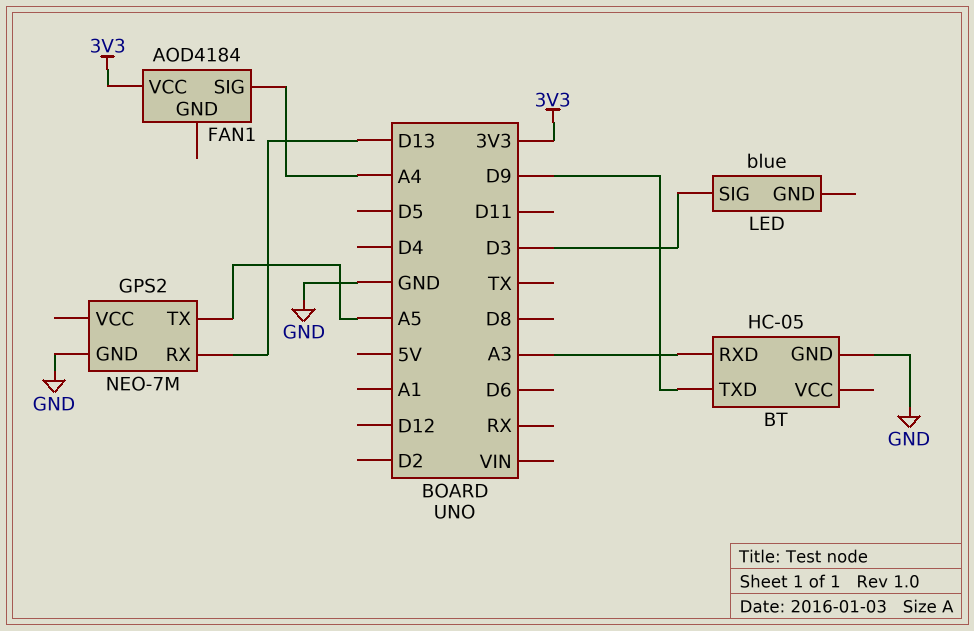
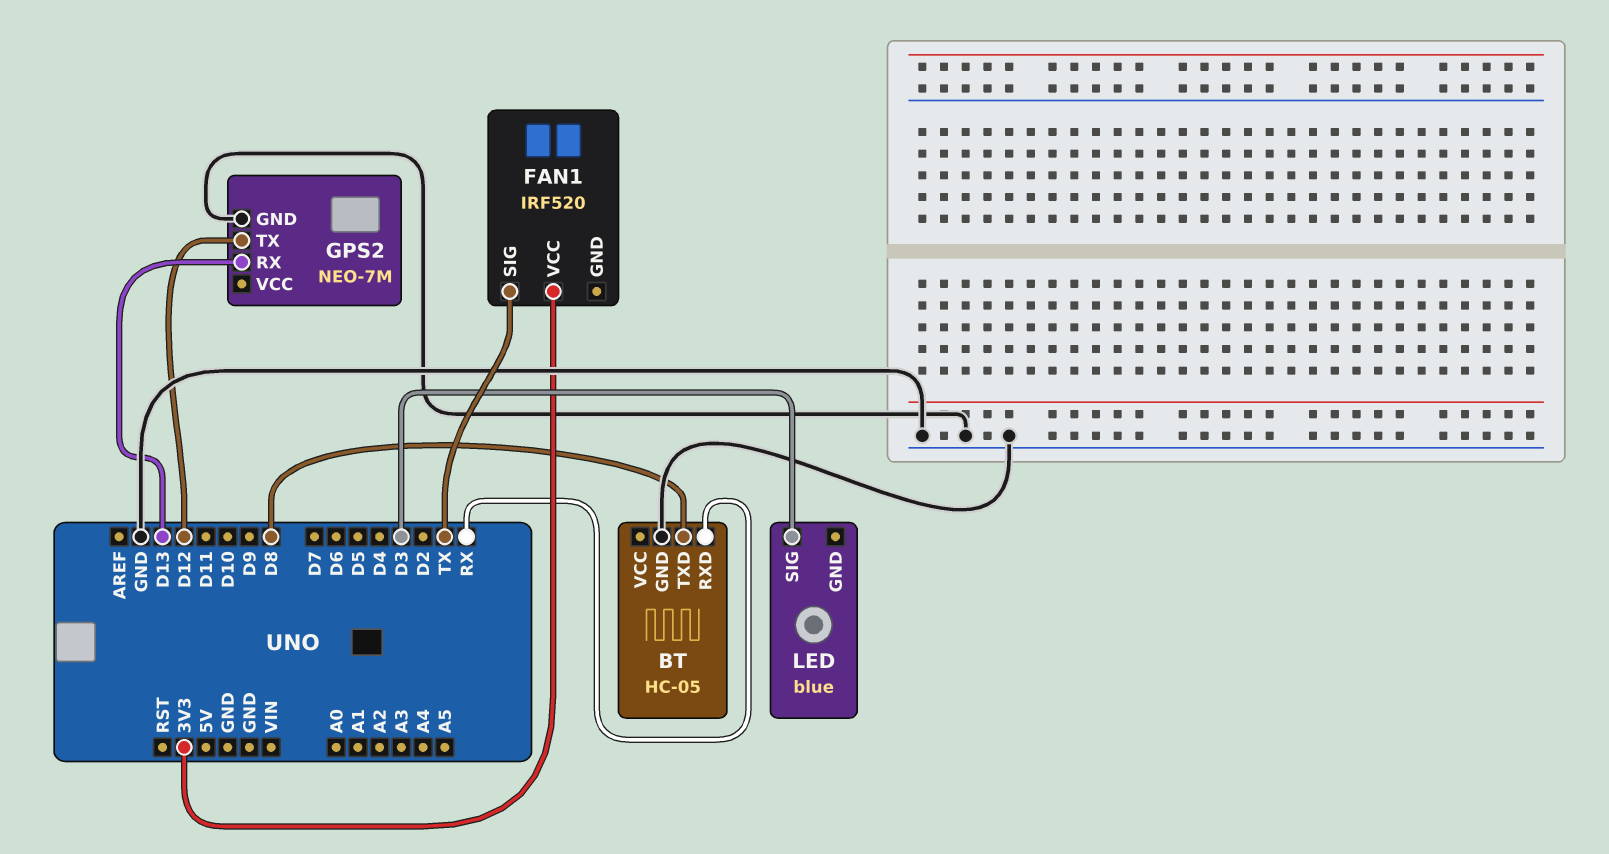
BT pin RXD: A3 -> RX
BT pin TXD: D9 -> D8
FAN1: AOD4184 -> IRF520
FAN1 pin SIG: A4 -> TX
GPS2 pin TX: A5 -> D12

